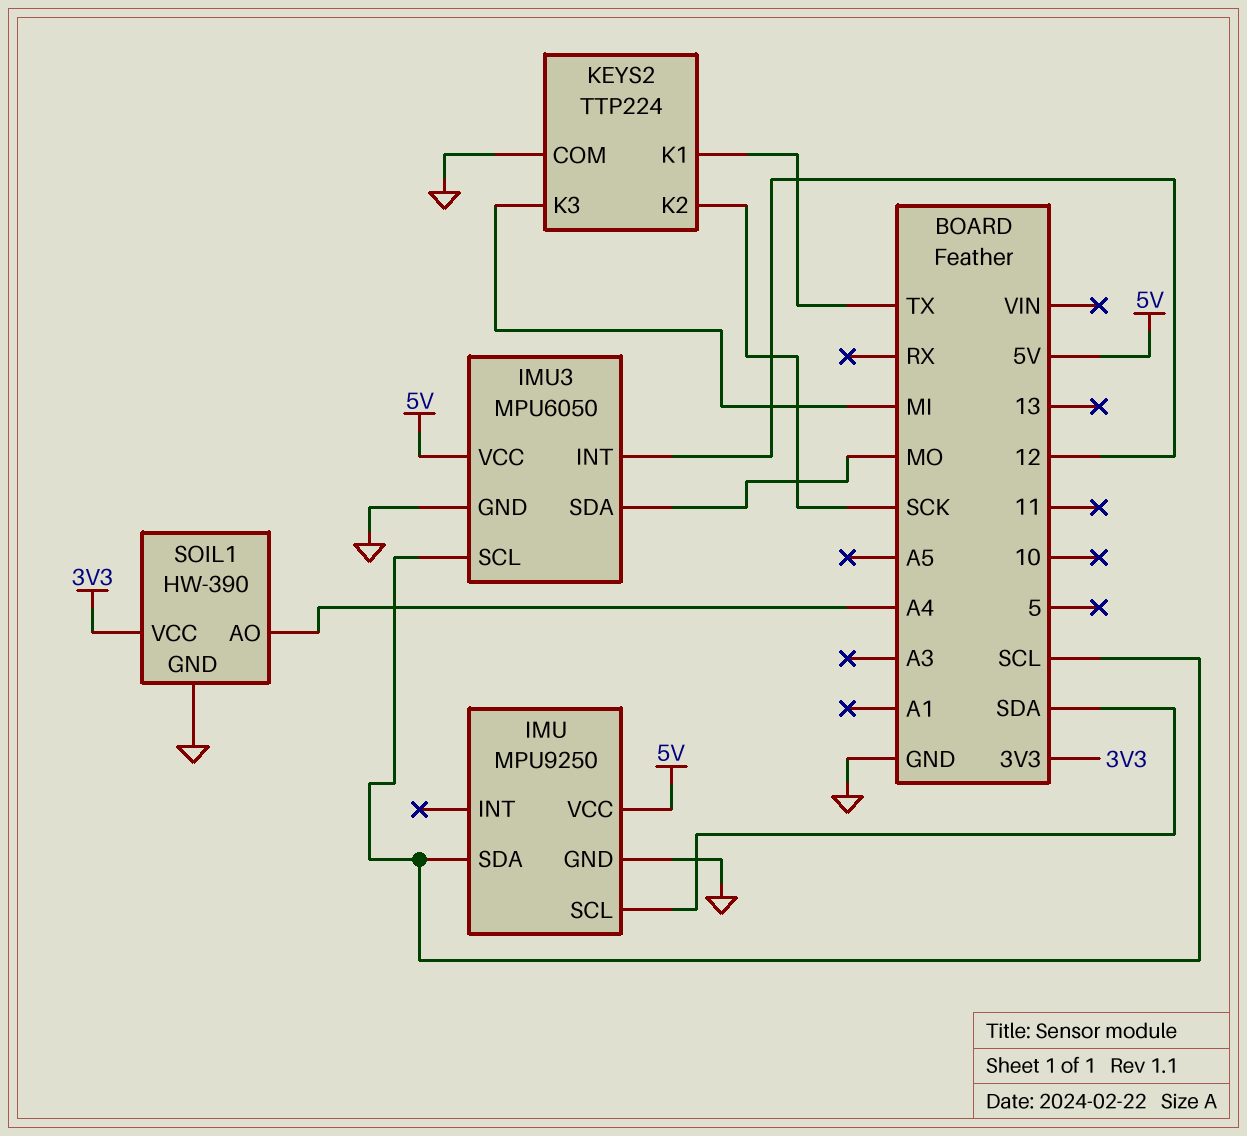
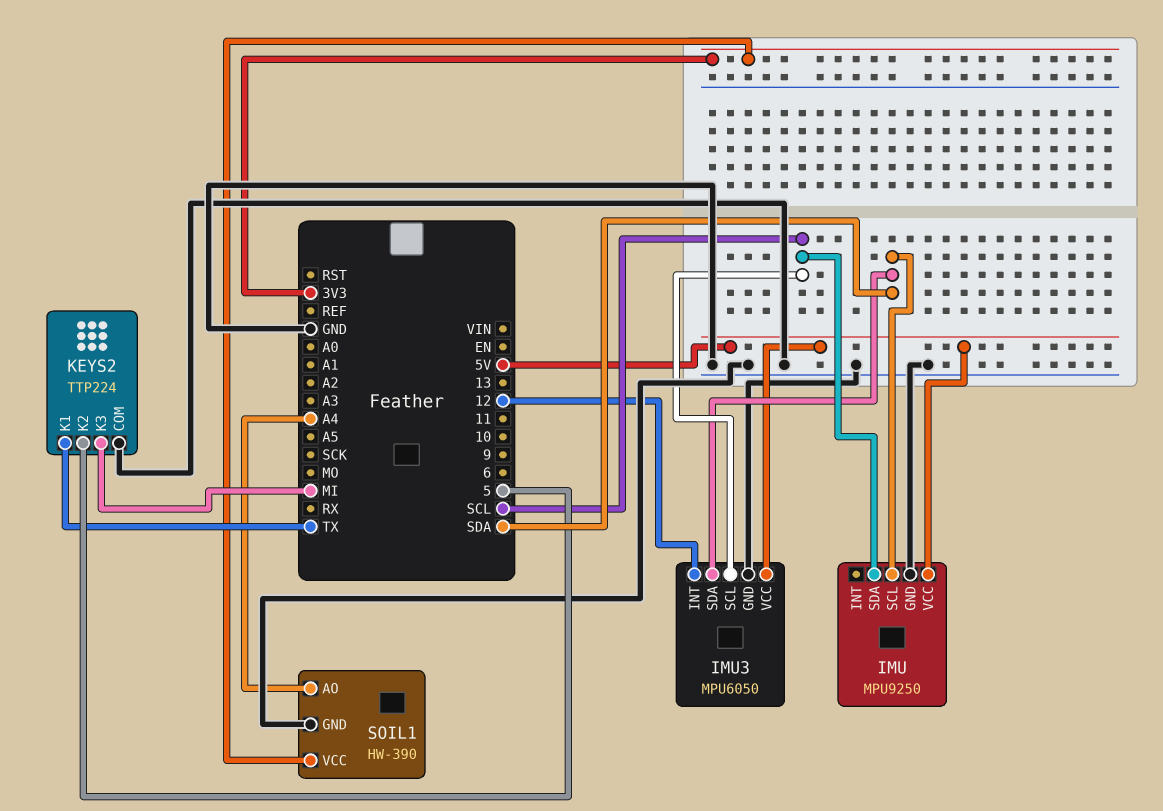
IMU3 pin SDA: MO -> SDA
KEYS2 pin K2: SCK -> 5

